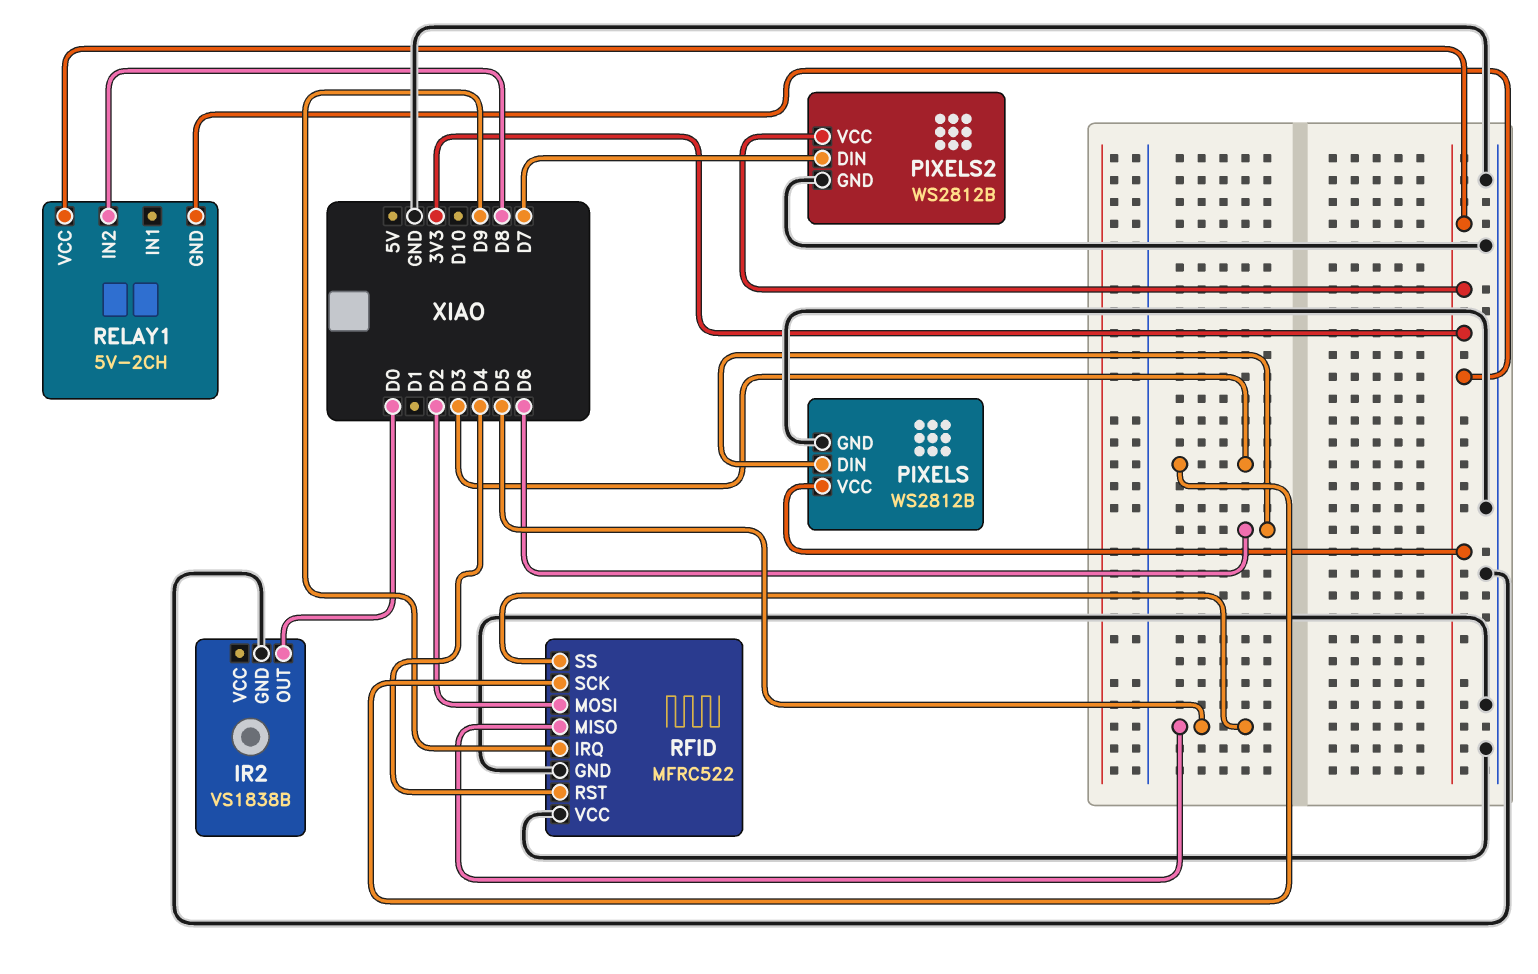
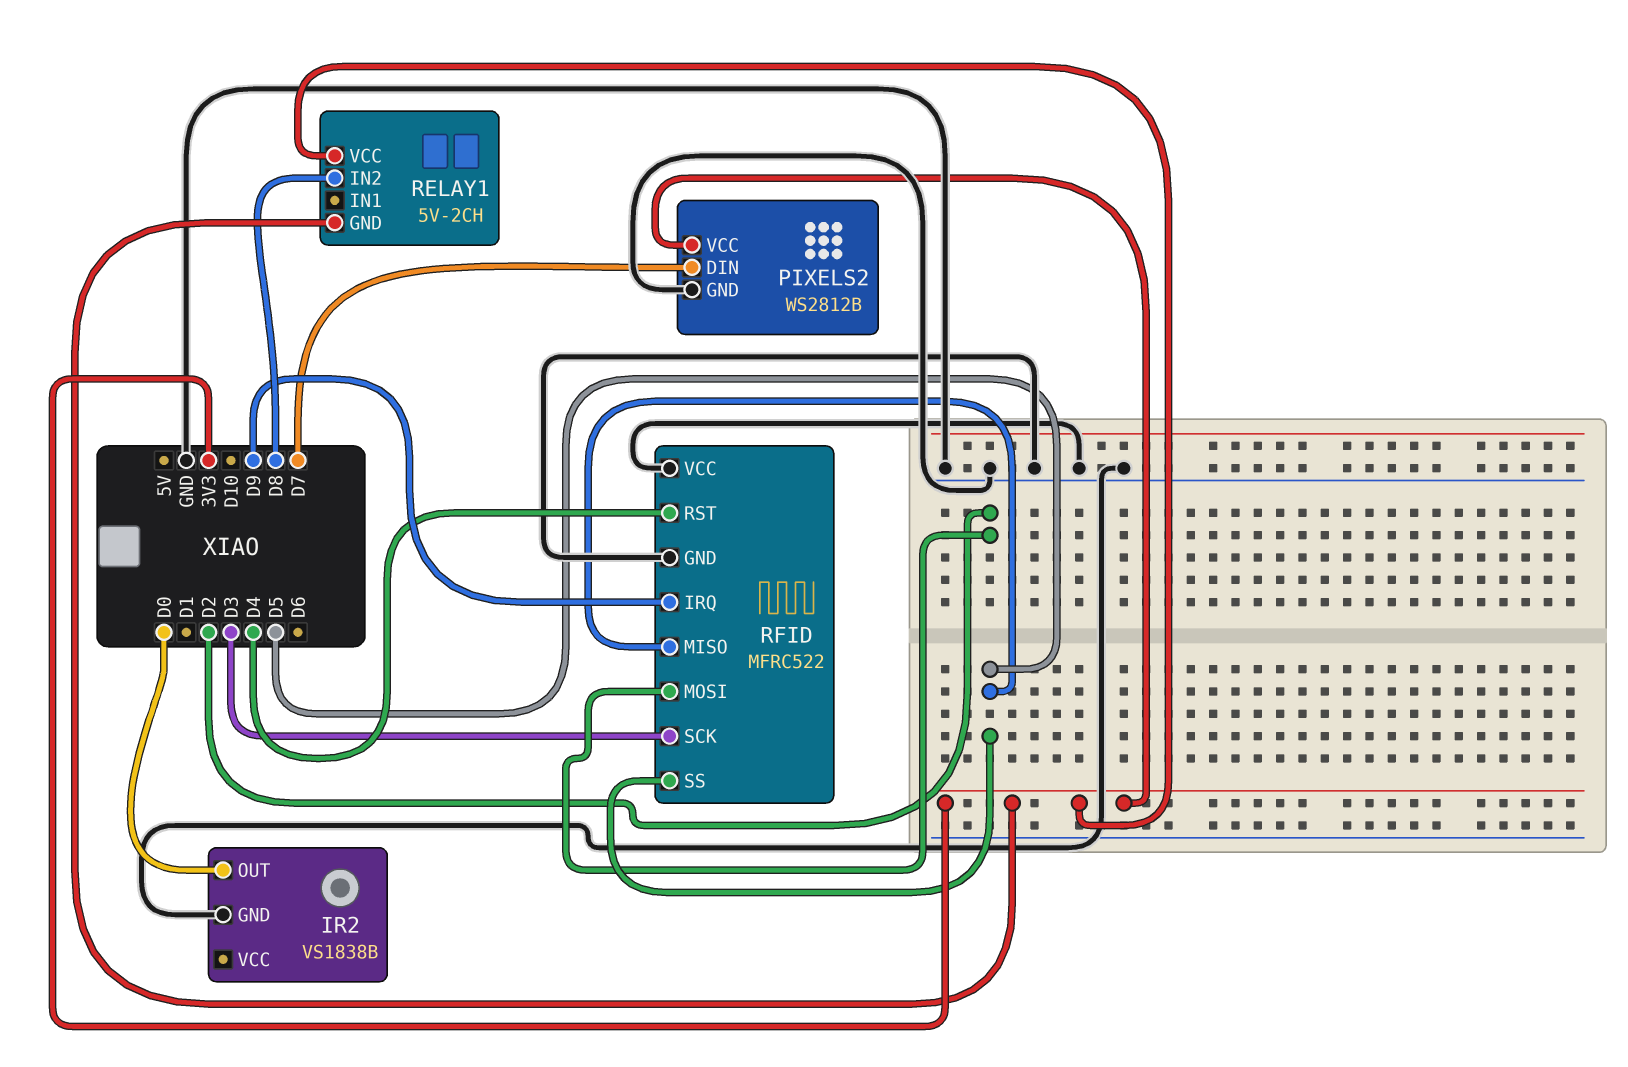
PIXELS: WS2812B -> none
PIXELS pin DIN: D6 -> none
PIXELS pin GND: GND -> none
PIXELS pin VCC: 3V3 -> none

